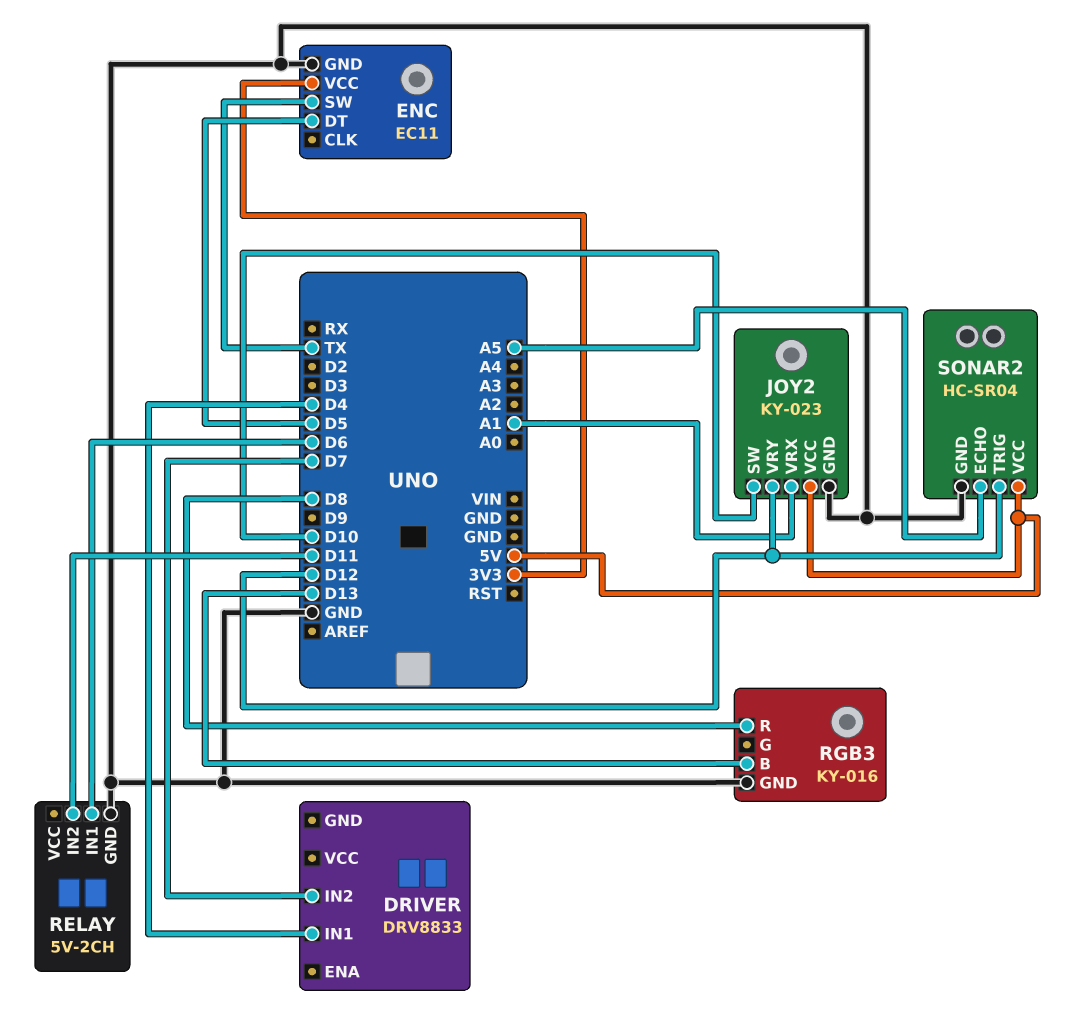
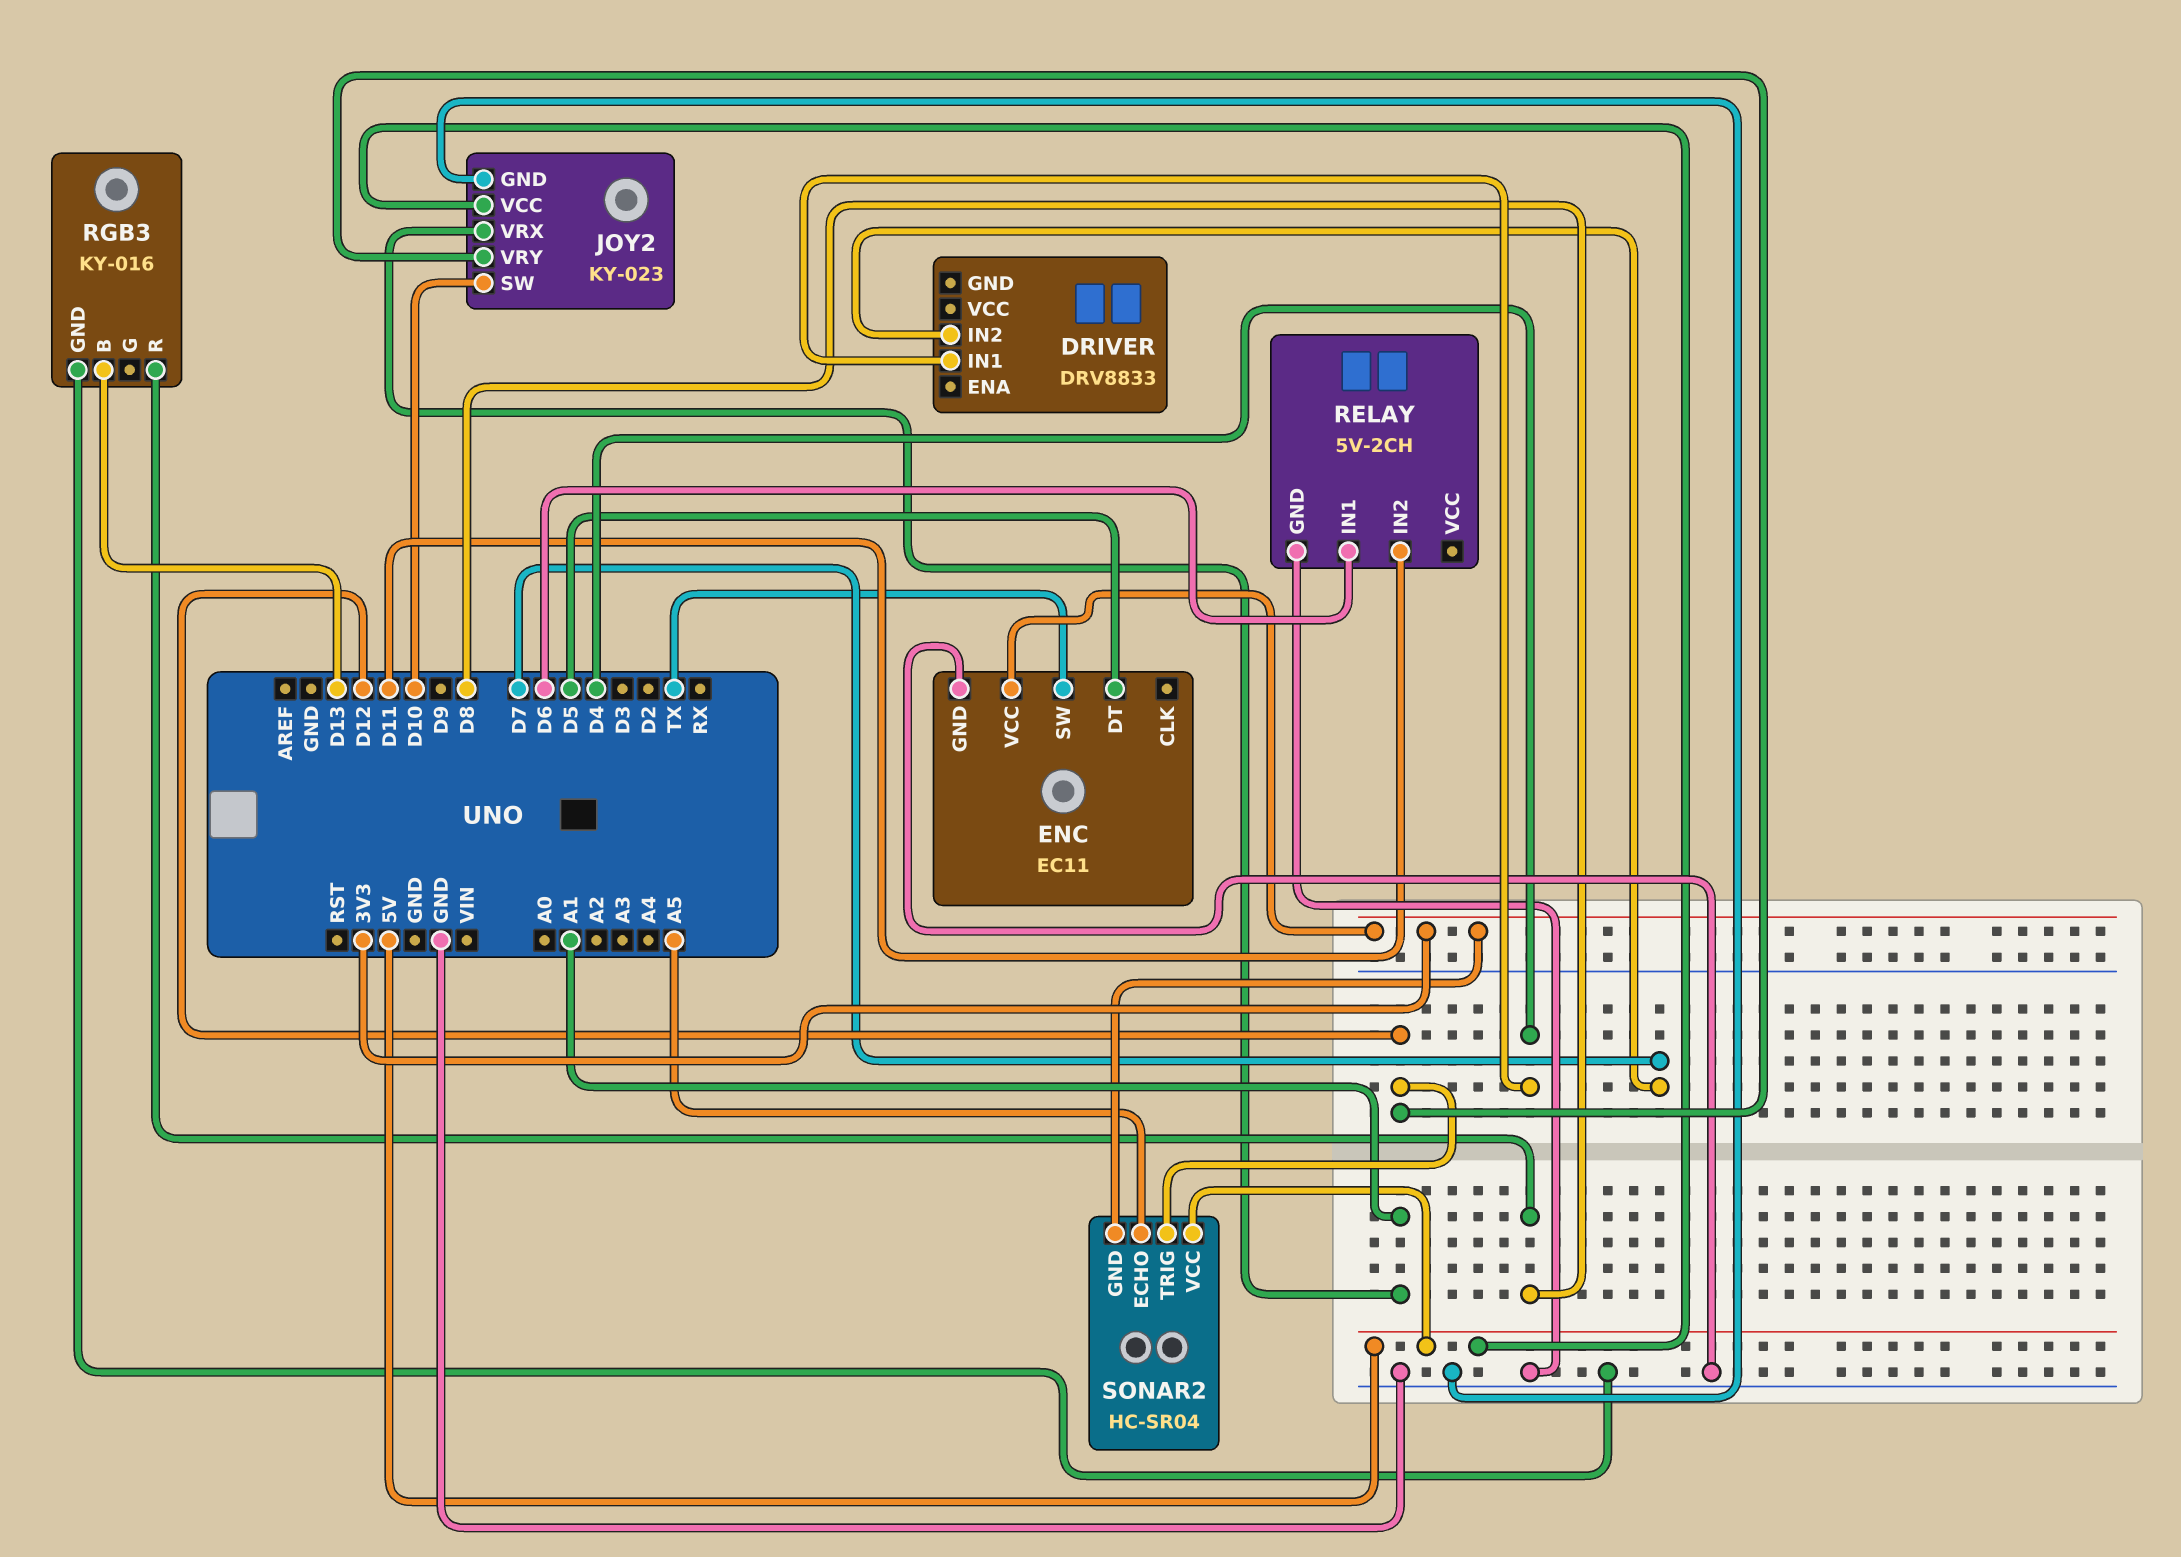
SONAR2 pin GND: GND -> 3V3

